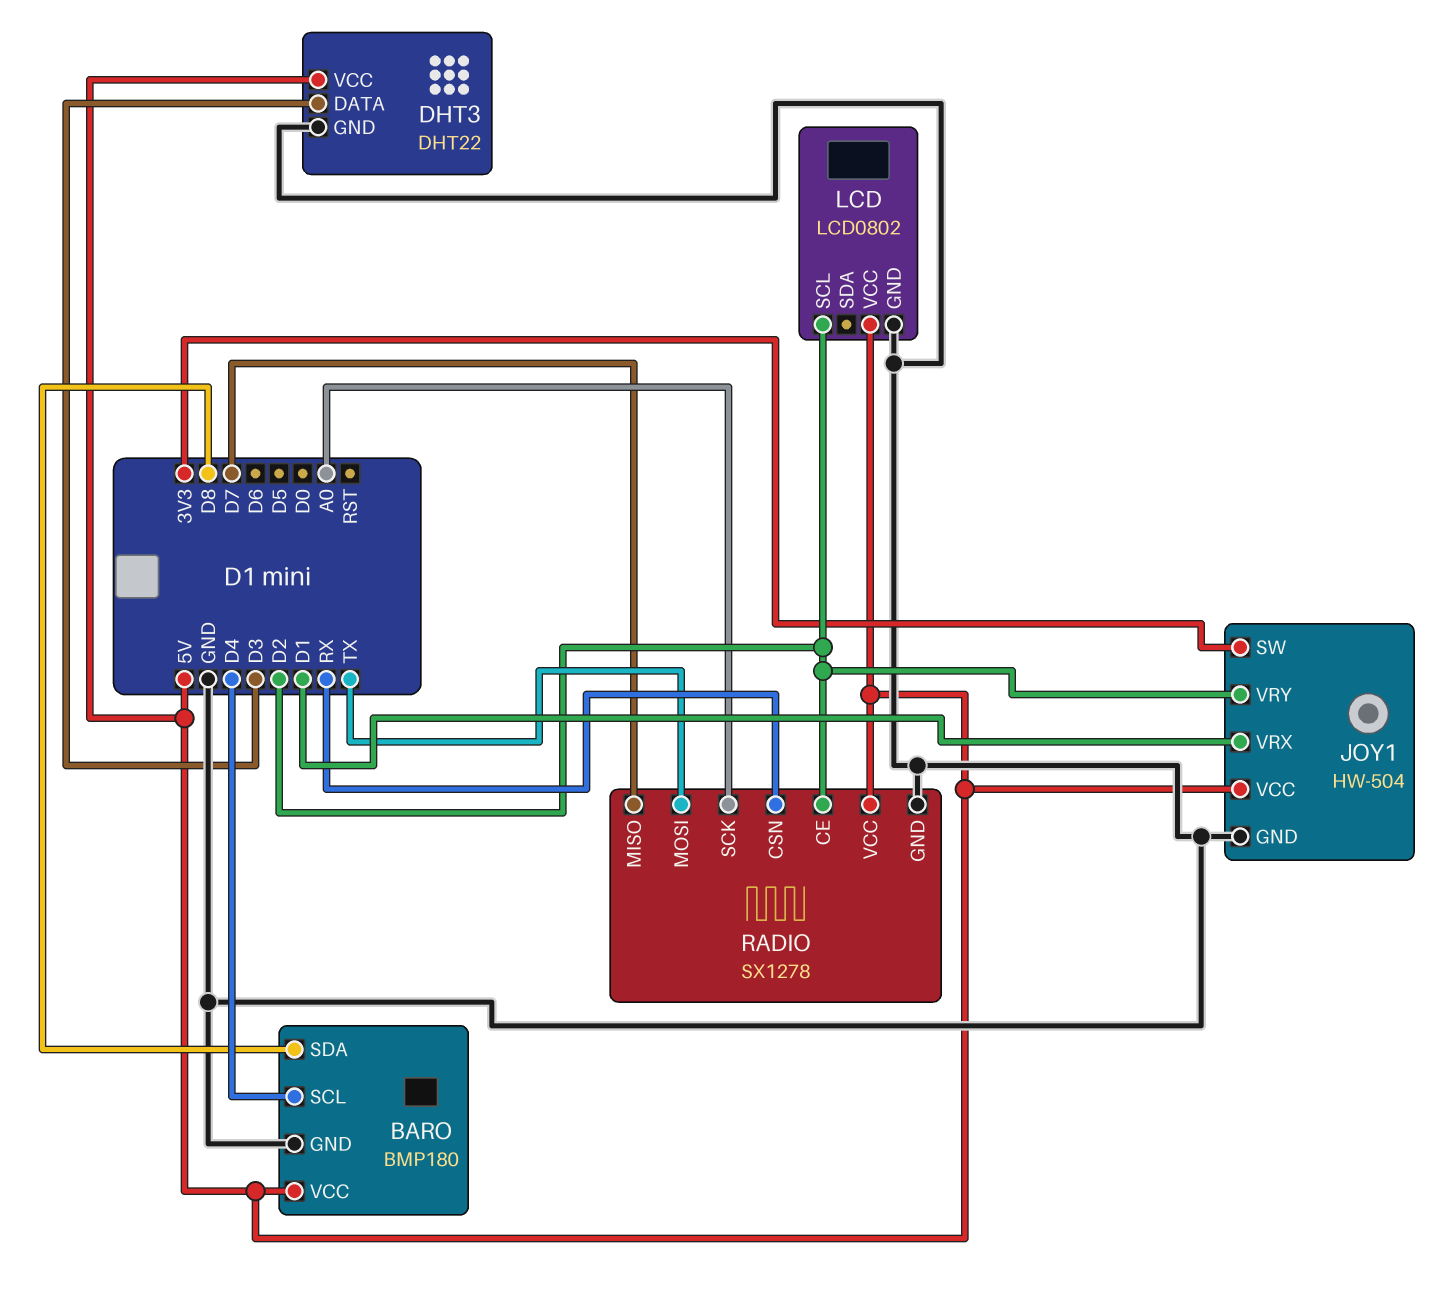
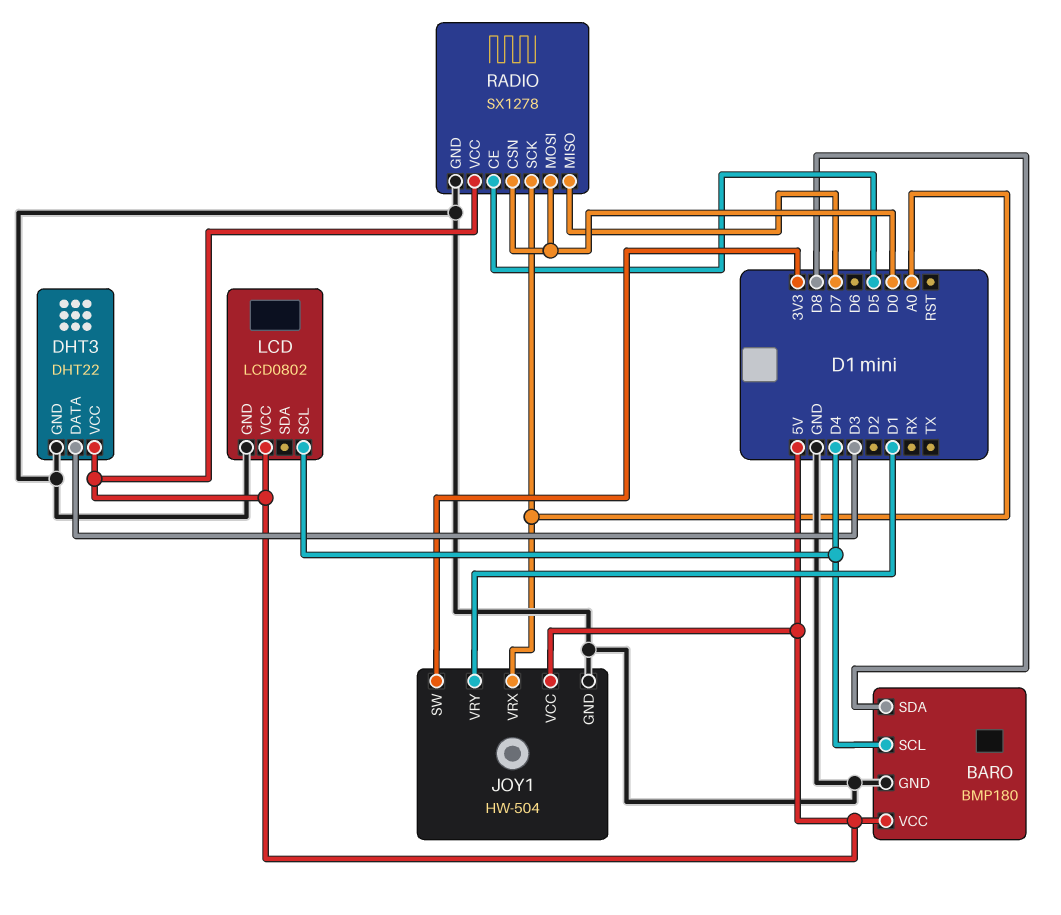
JOY1 pin VRX: D1 -> A0
JOY1 pin VRY: D2 -> D1
LCD pin SCL: D2 -> D4
RADIO pin CE: D2 -> D5
RADIO pin CSN: RX -> D0
RADIO pin MOSI: TX -> D0

